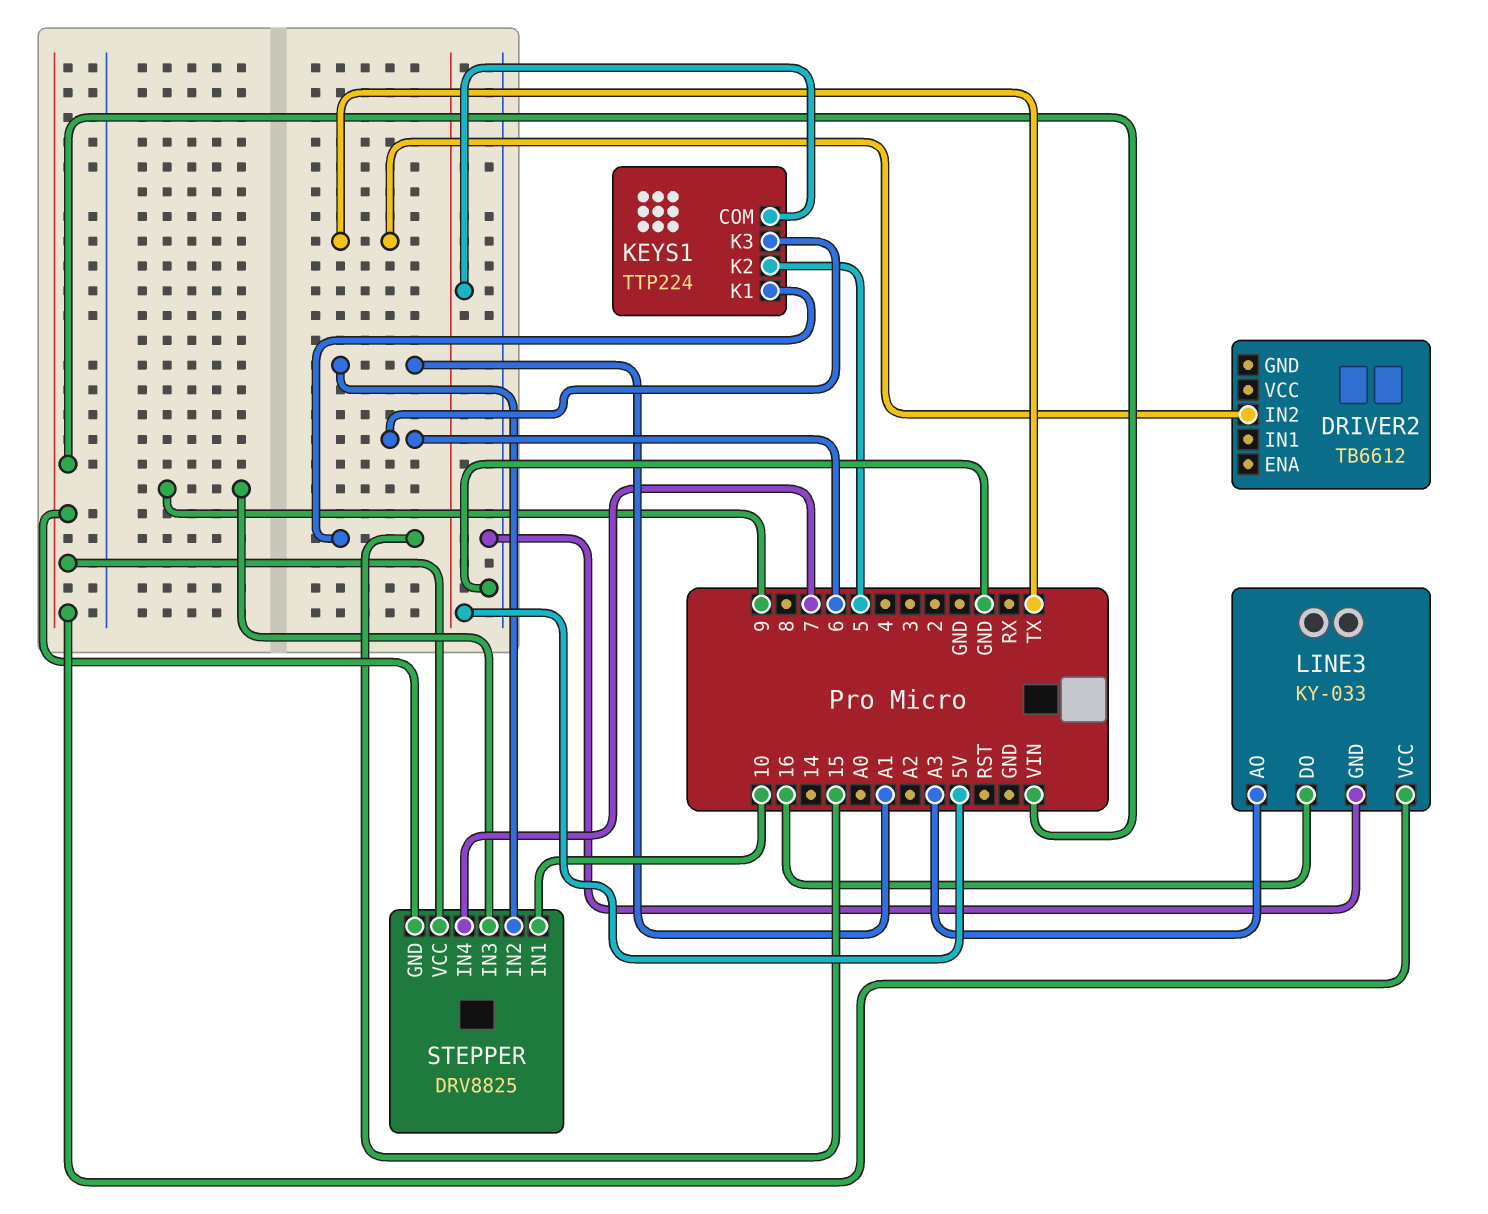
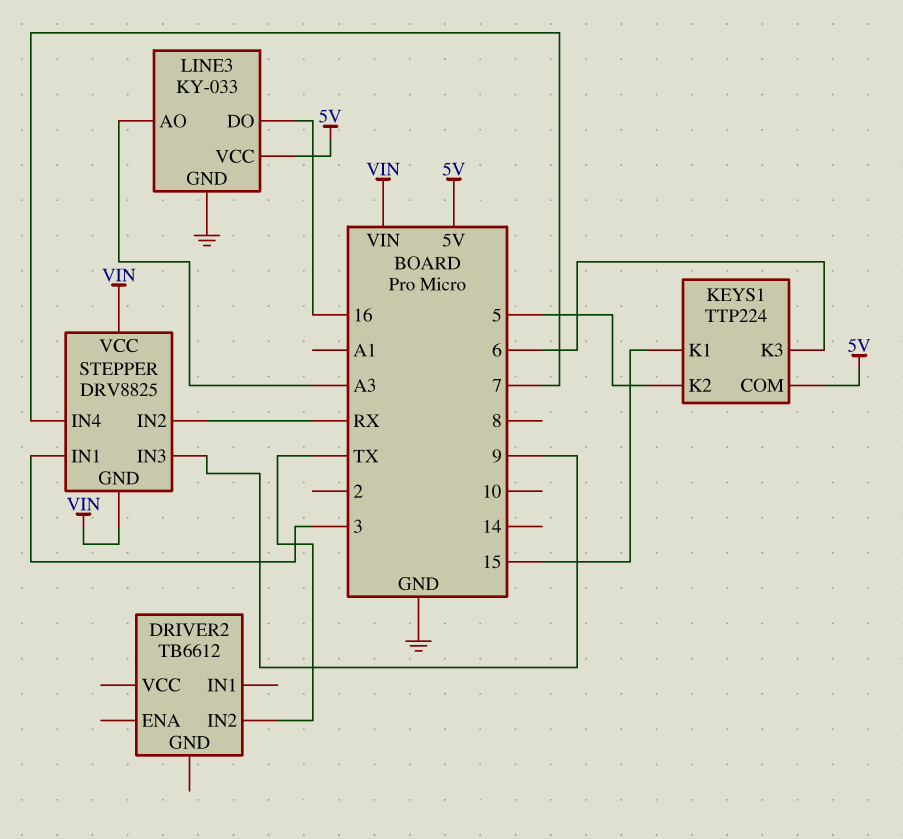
LINE3 pin VCC: VIN -> 5V
STEPPER pin IN1: 10 -> 3
STEPPER pin IN2: A1 -> RX

